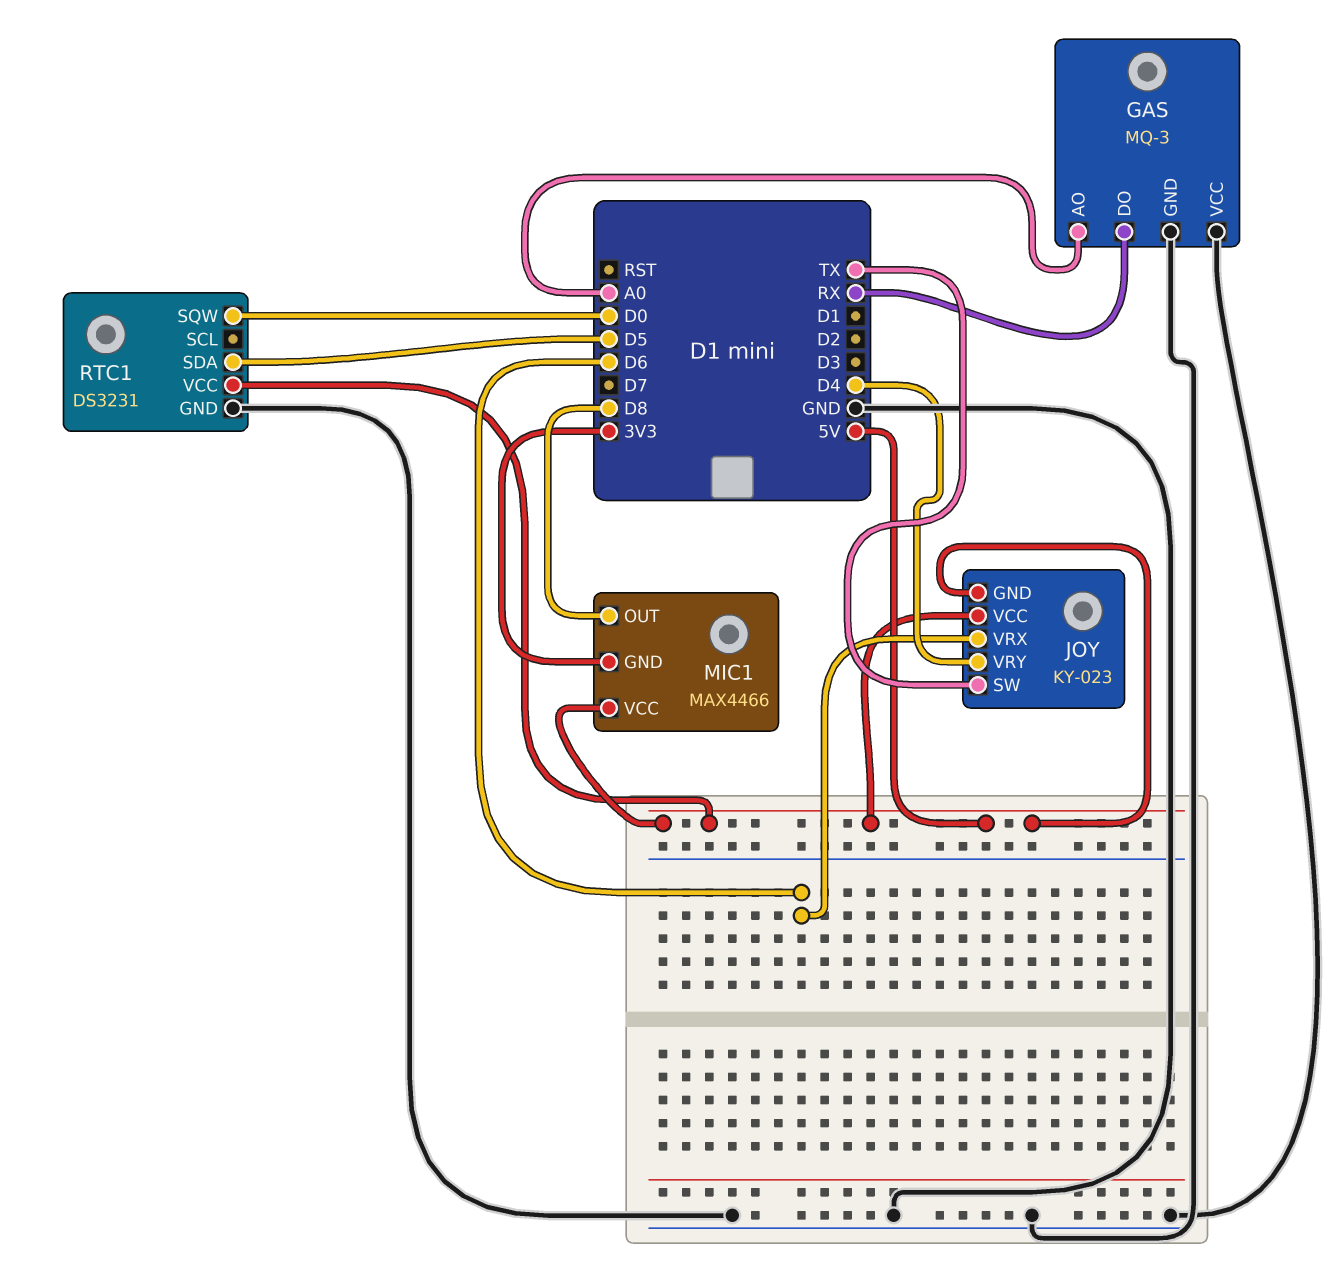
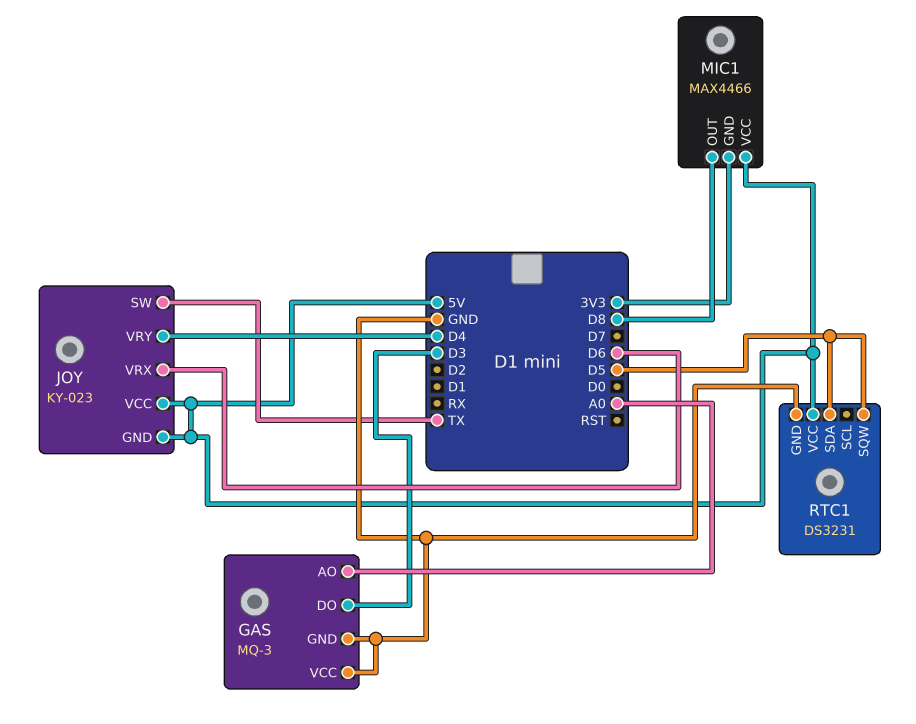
GAS pin DO: RX -> D3
RTC1 pin SQW: D0 -> D5

